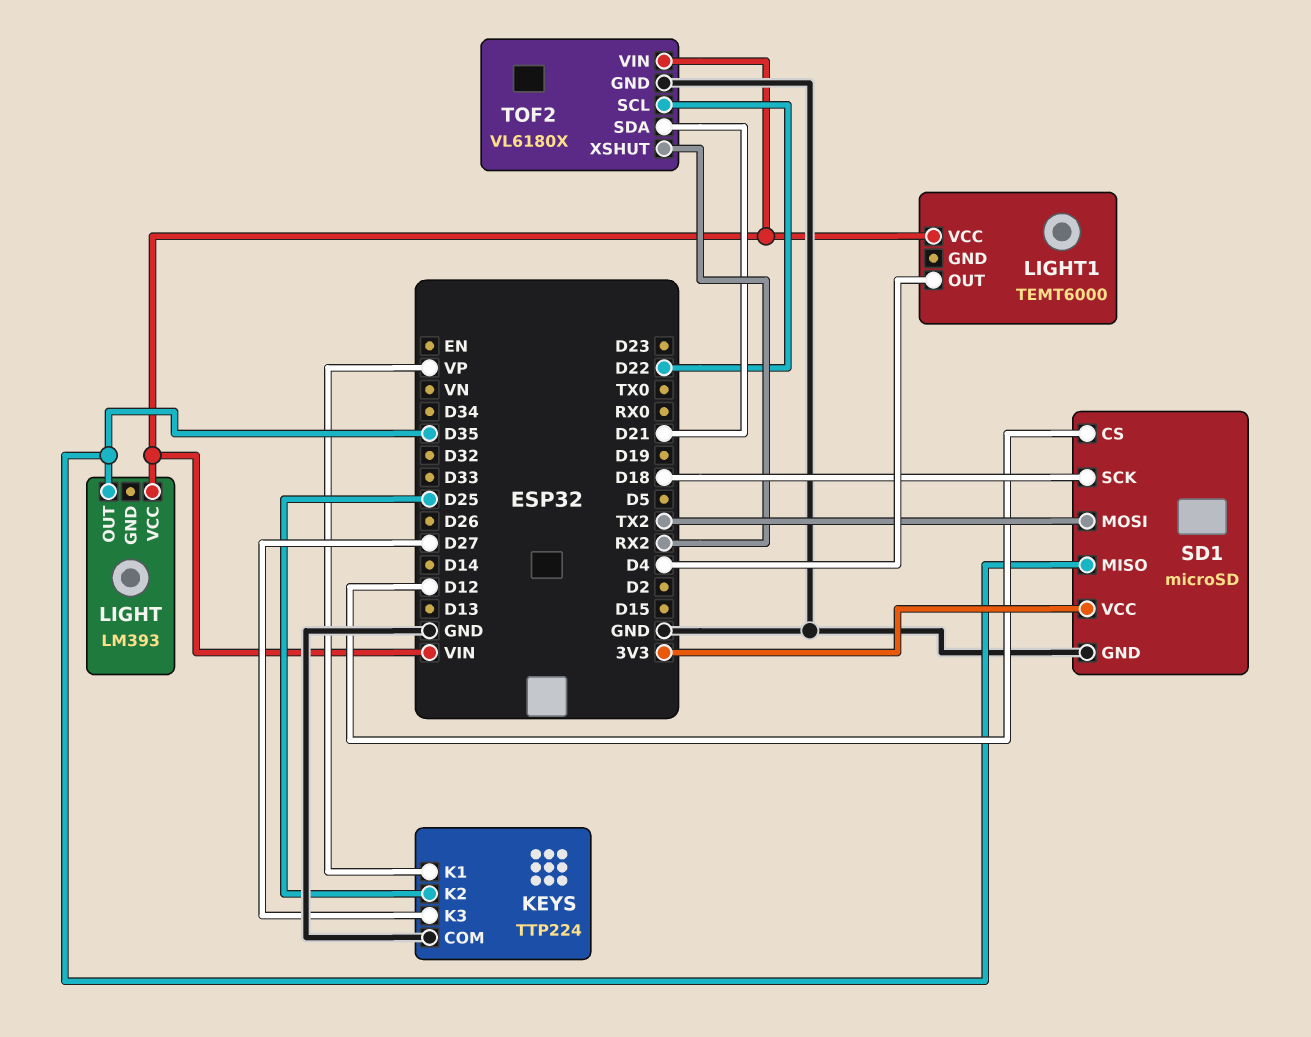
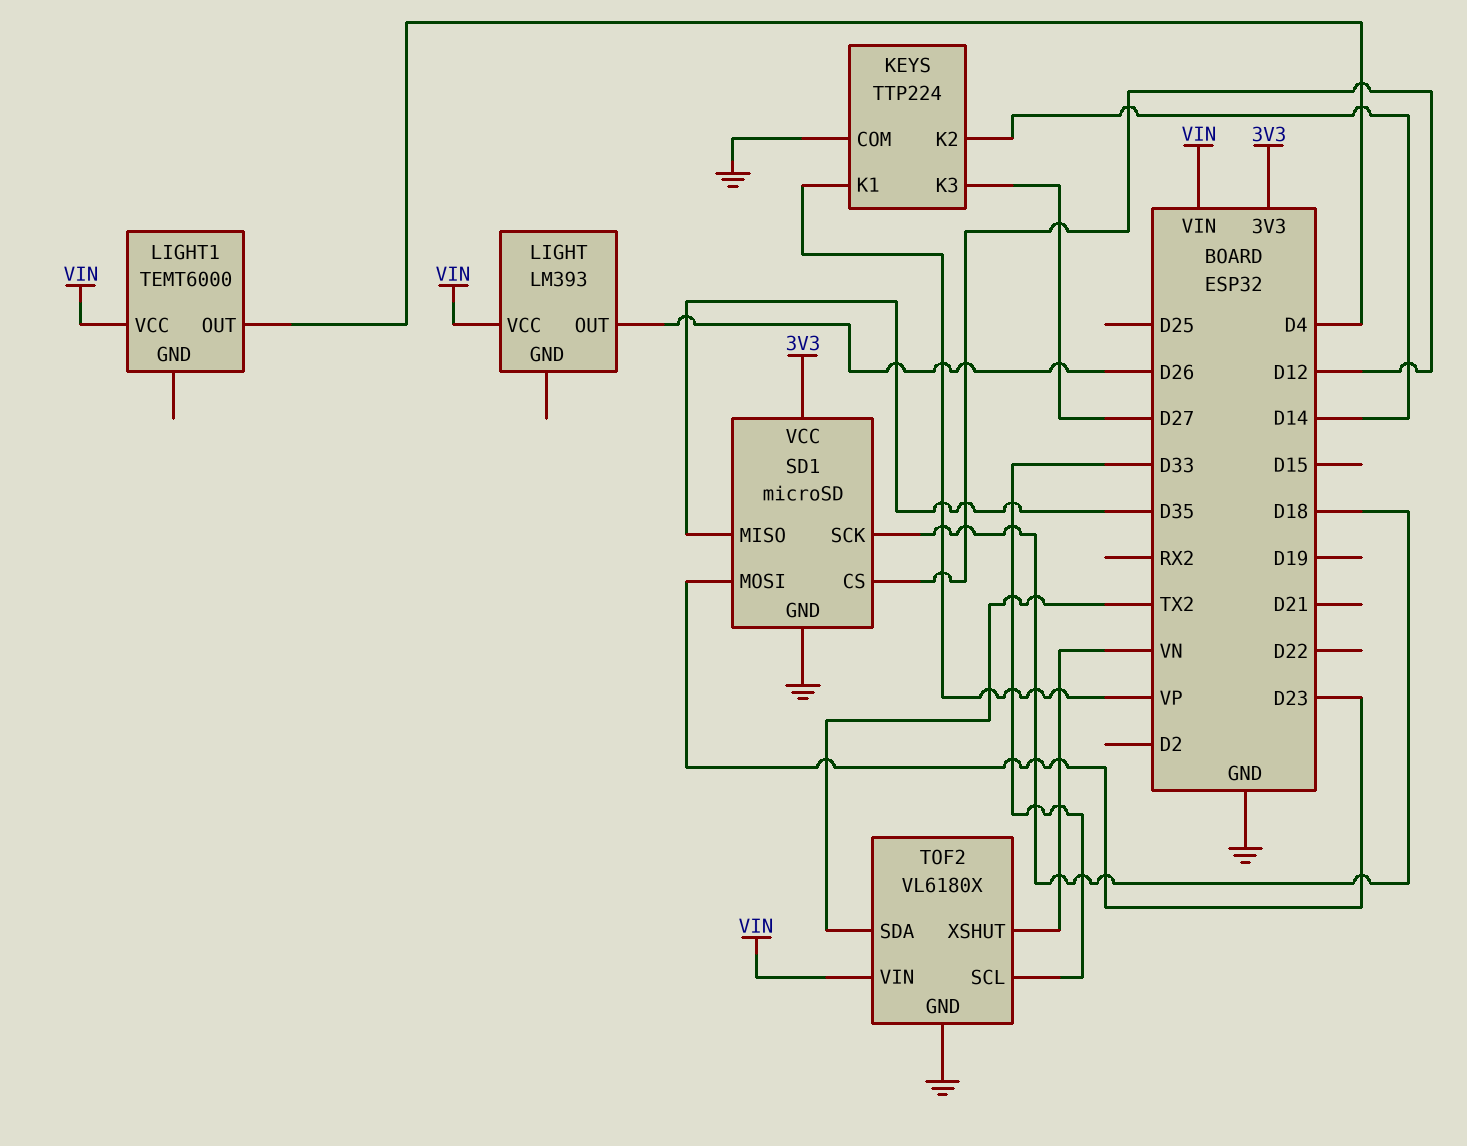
KEYS pin K2: D25 -> D14
LIGHT pin OUT: D35 -> D26
SD1 pin MOSI: TX2 -> D23
TOF2 pin SCL: D22 -> D33
TOF2 pin SDA: D21 -> TX2
TOF2 pin XSHUT: RX2 -> VN

